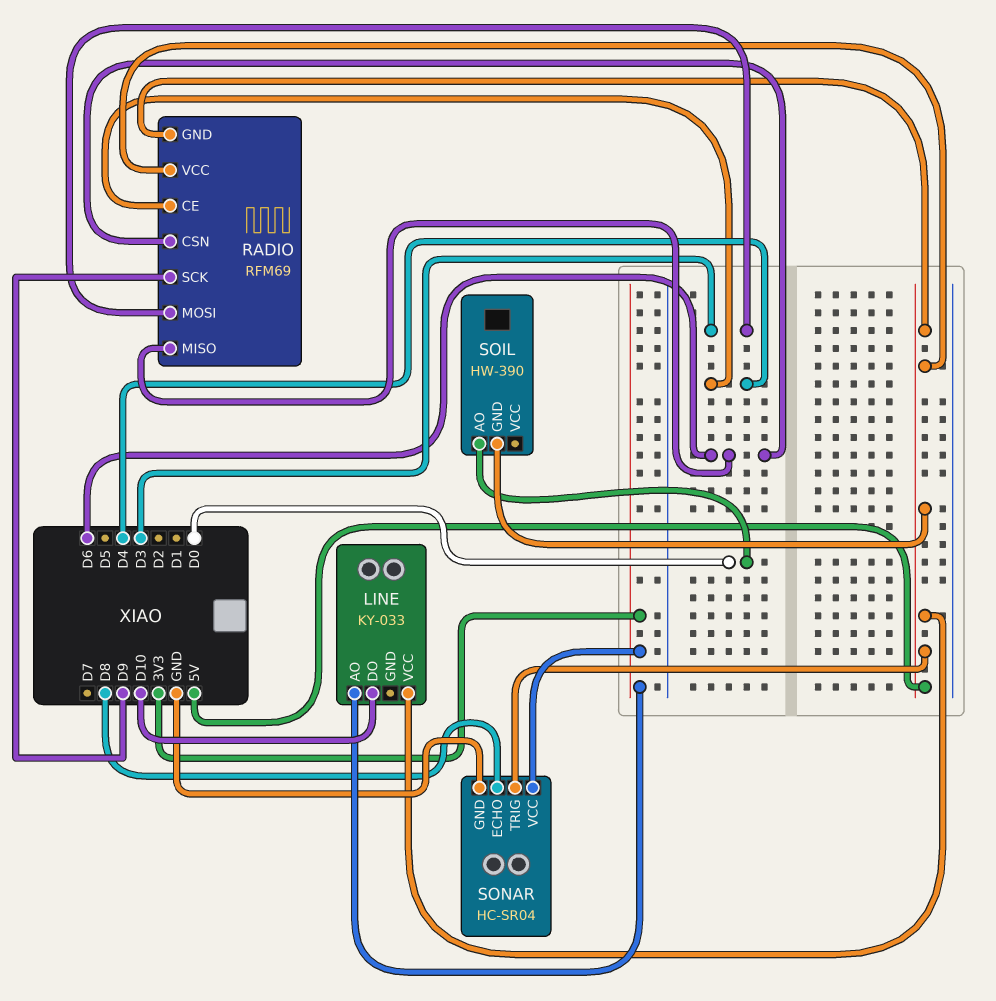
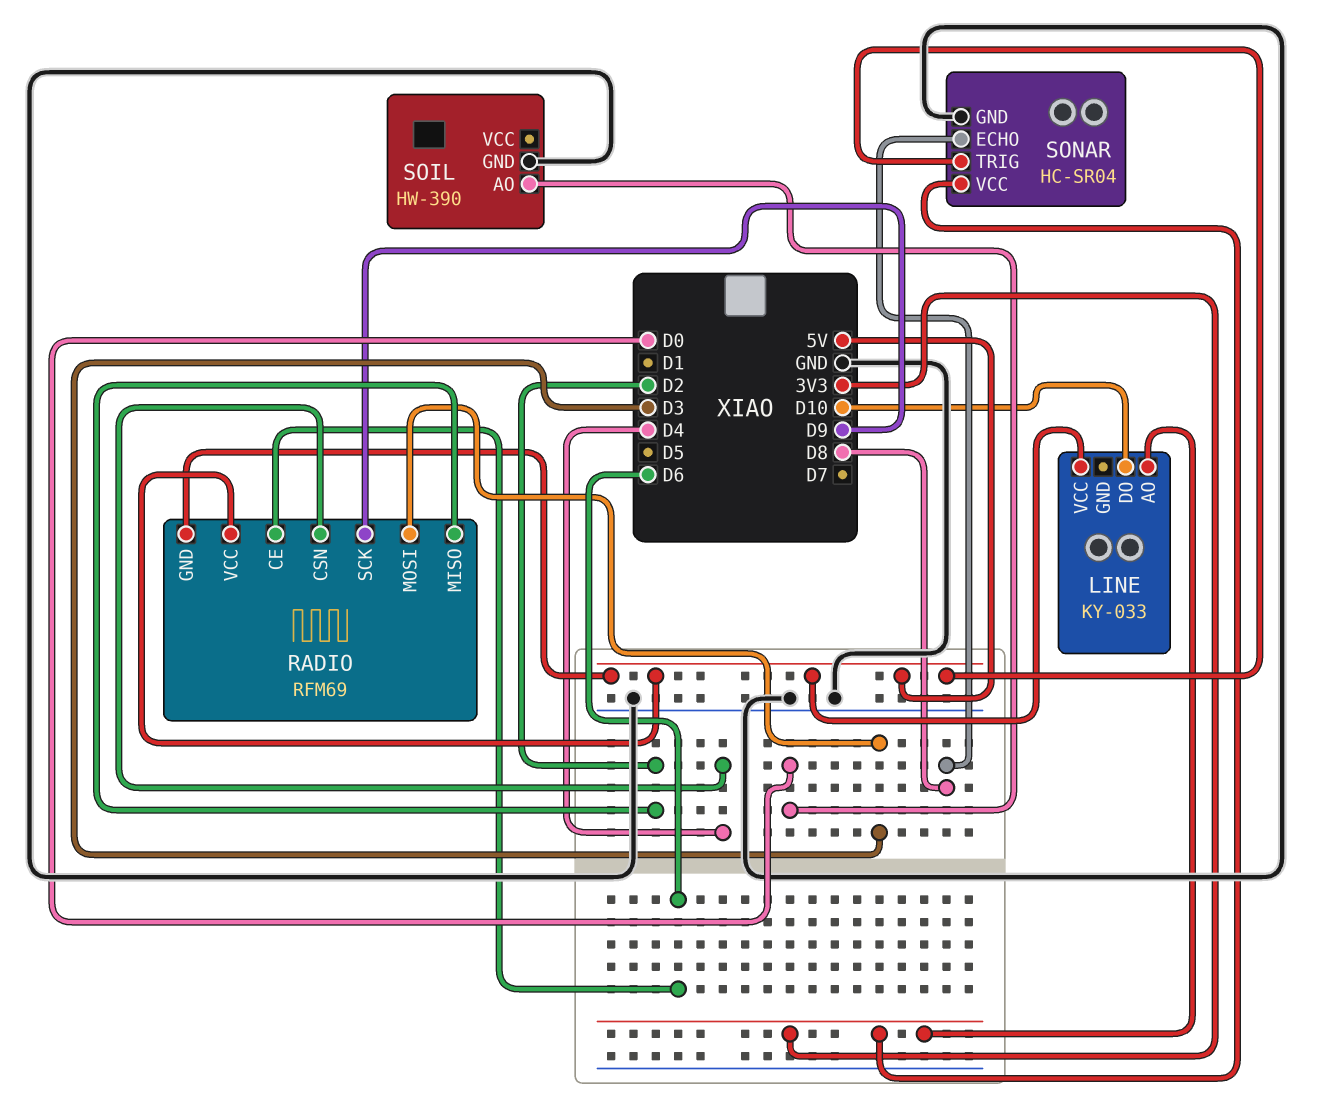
RADIO pin CE: D4 -> D6
RADIO pin CSN: D6 -> D4
RADIO pin MISO: D6 -> D2
SOIL pin GND: 5V -> GND

